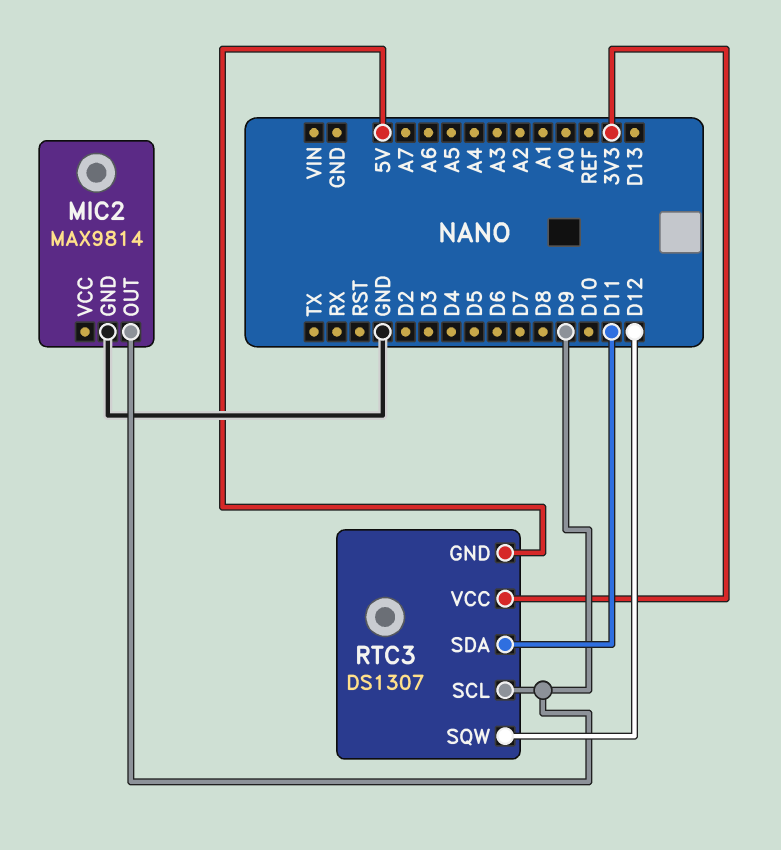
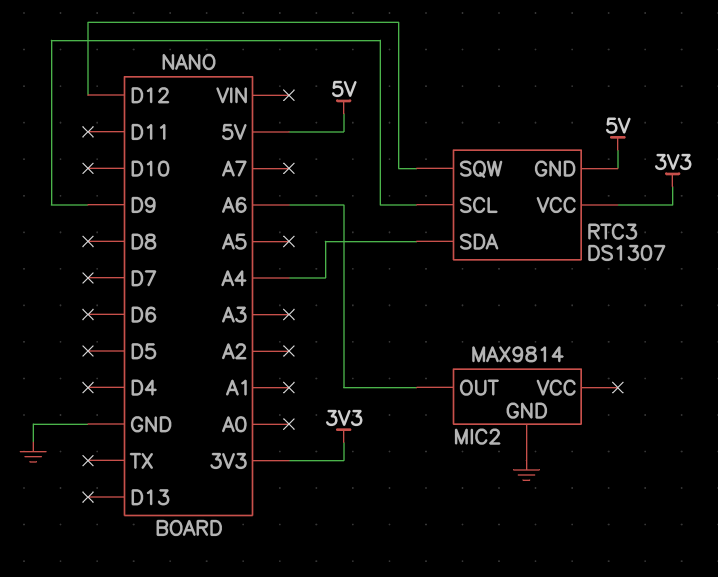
MIC2 pin OUT: D9 -> A6
RTC3 pin SDA: D11 -> A4

